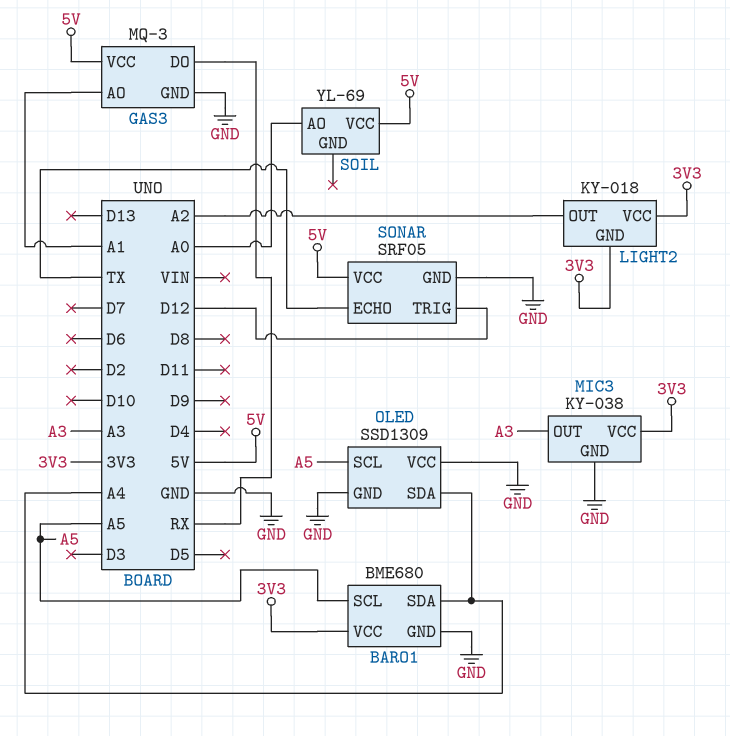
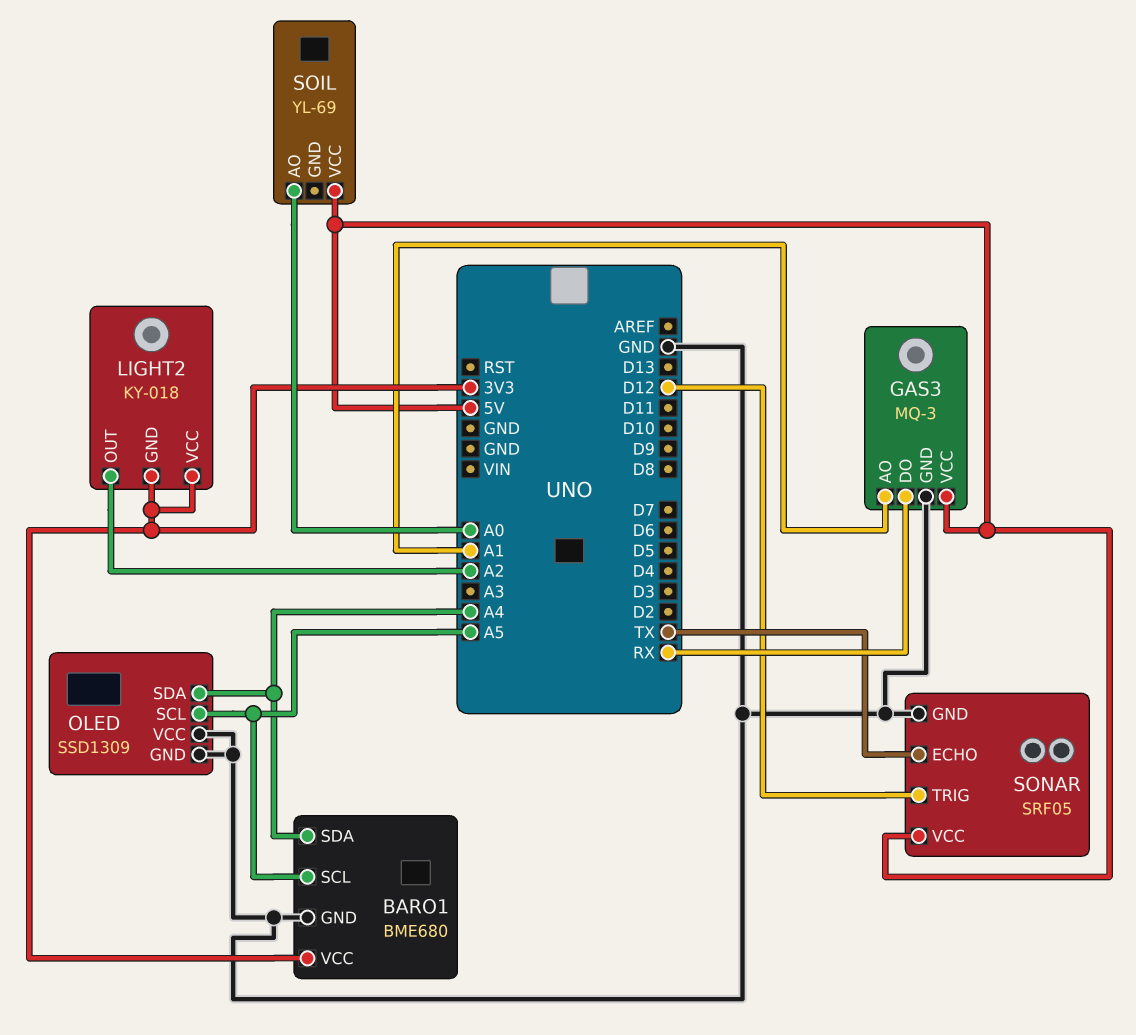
MIC3: KY-038 -> none
MIC3 pin GND: GND -> none
MIC3 pin OUT: A3 -> none
MIC3 pin VCC: 3V3 -> none

